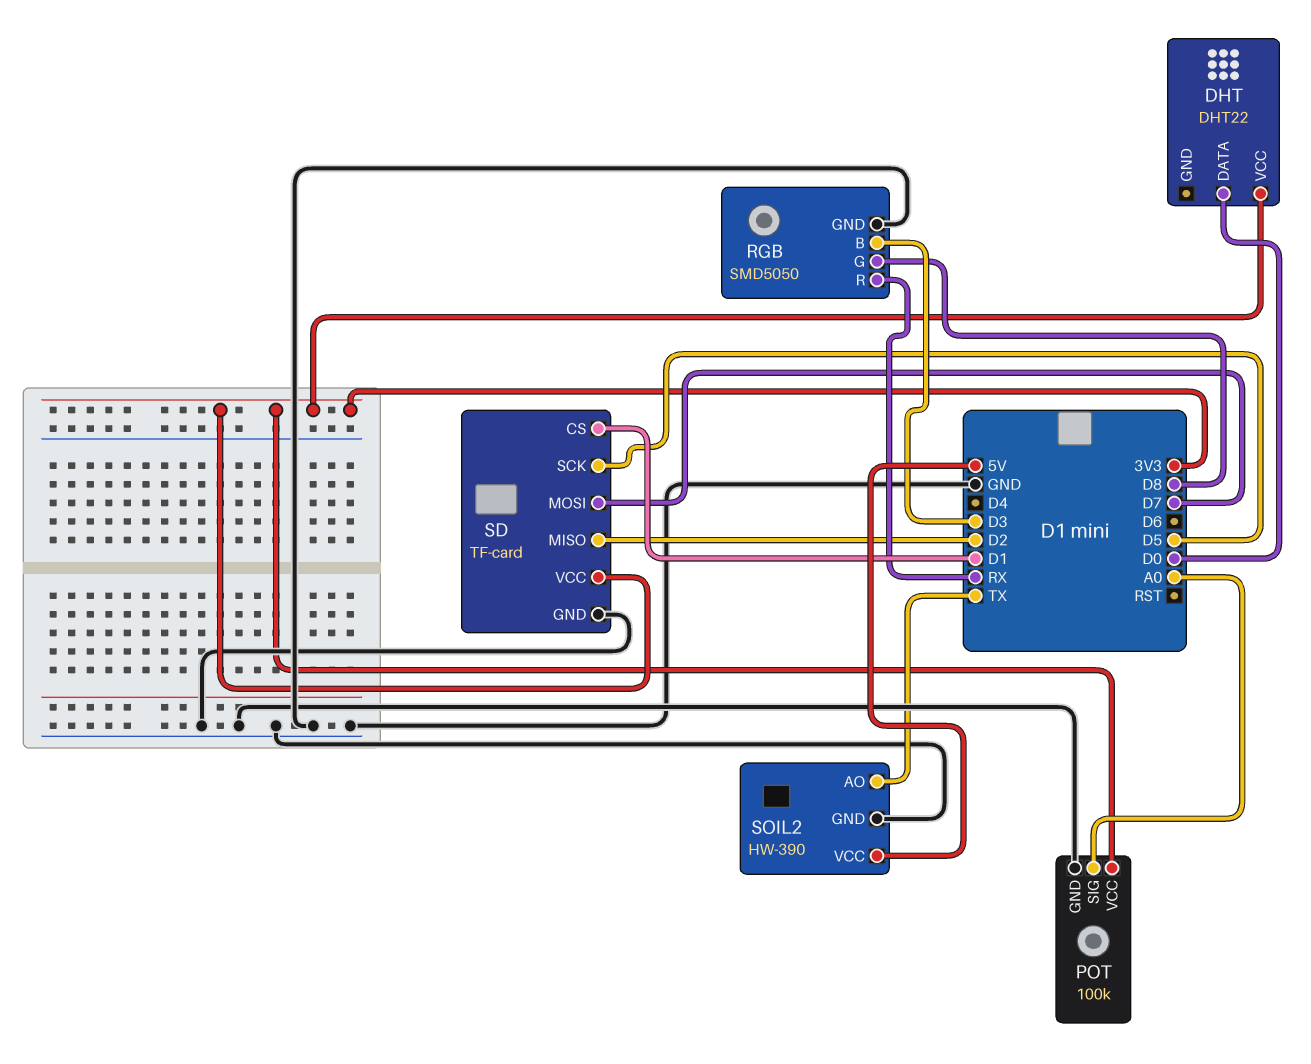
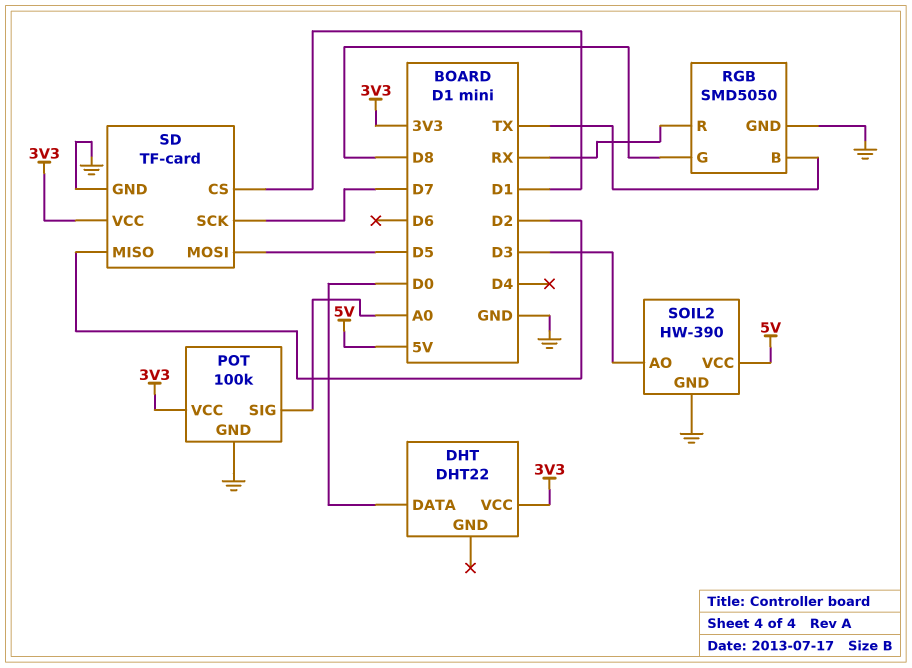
RGB pin B: D3 -> TX
SD pin MOSI: D7 -> D5
SD pin SCK: D5 -> D7
SOIL2 pin AO: TX -> D3

